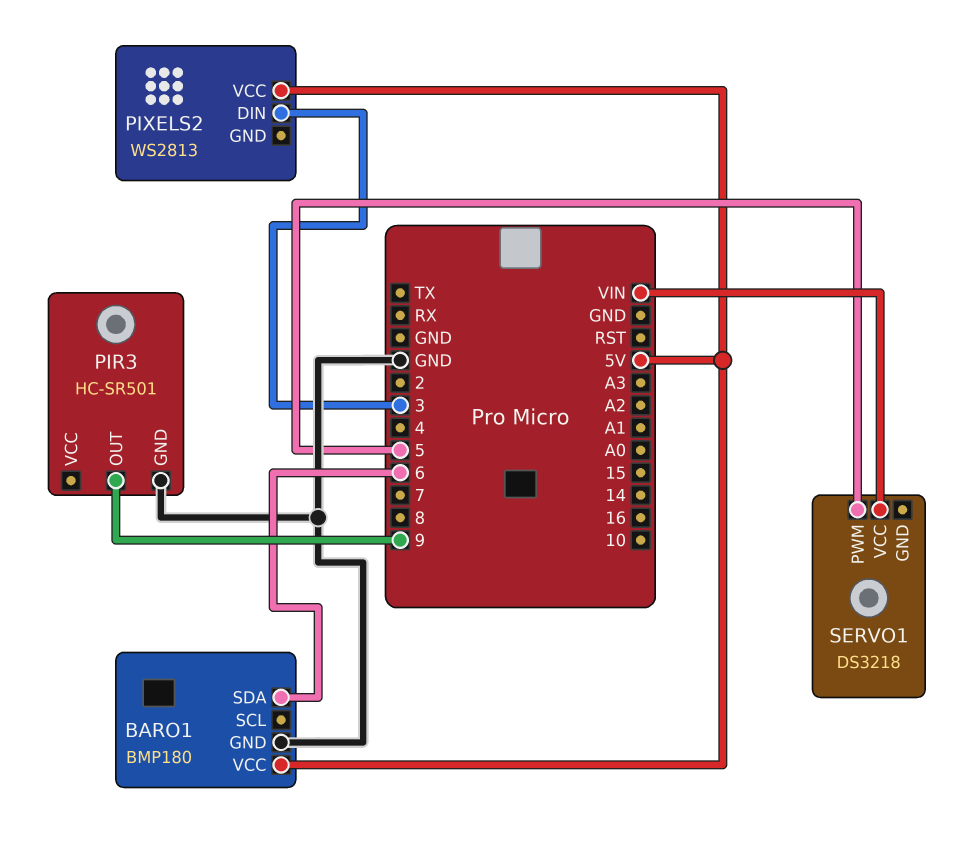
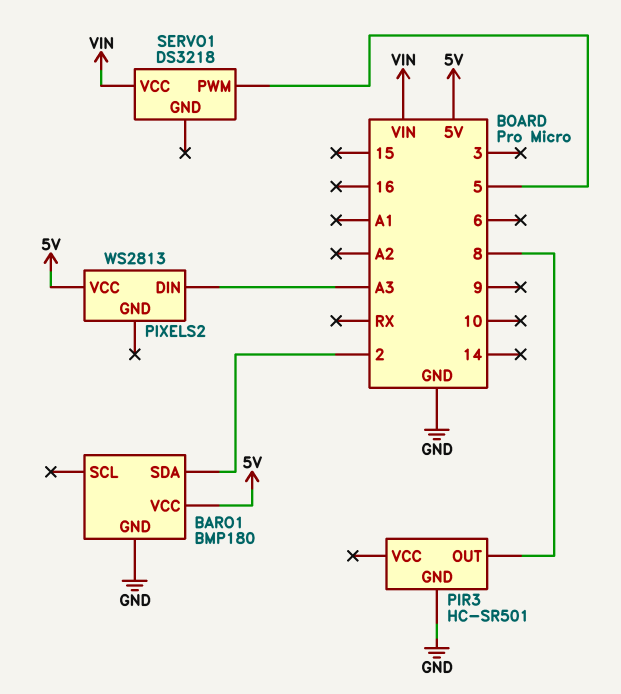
BARO1 pin SDA: 6 -> 2
PIR3 pin OUT: 9 -> 8
PIXELS2 pin DIN: 3 -> A3

